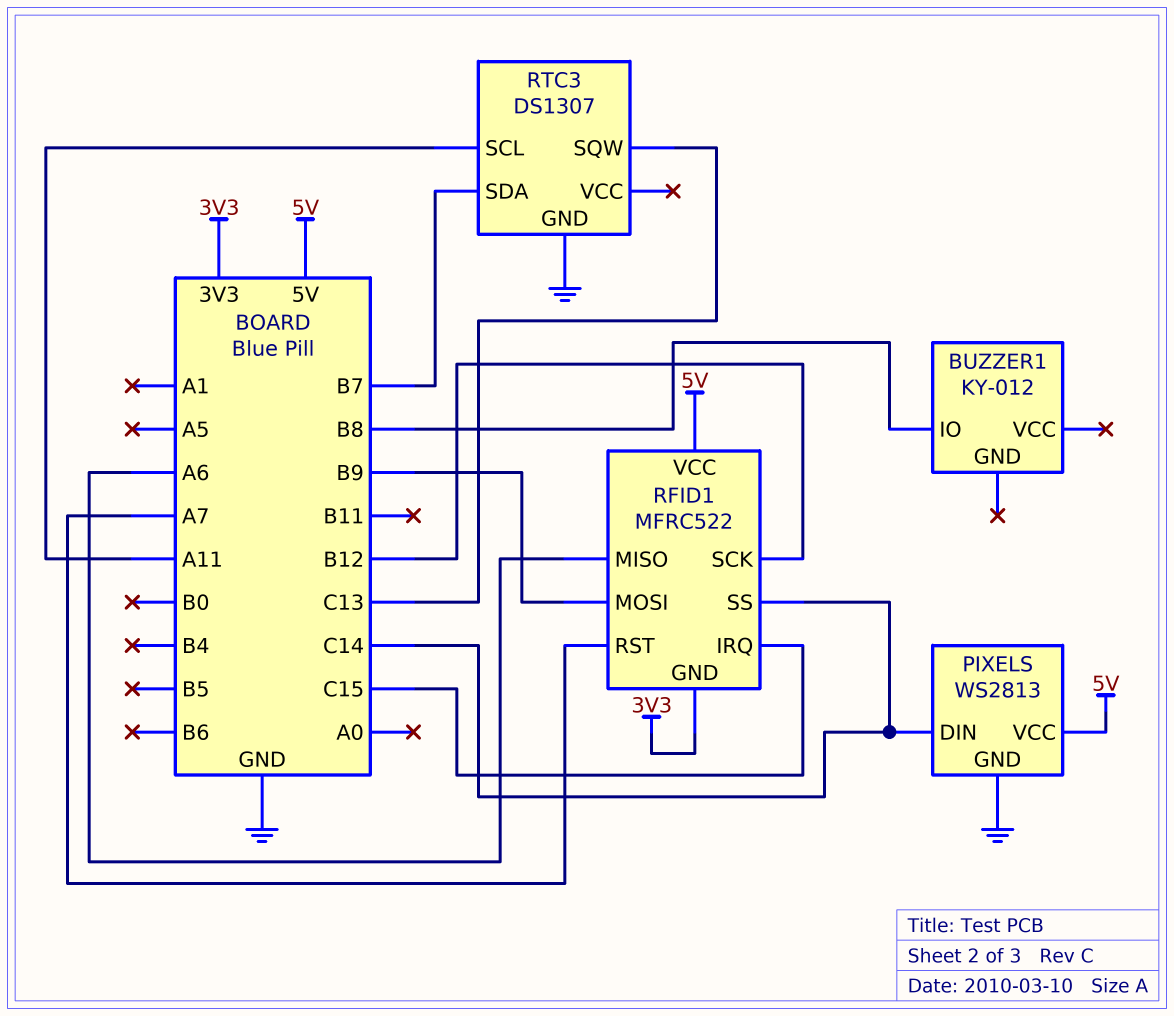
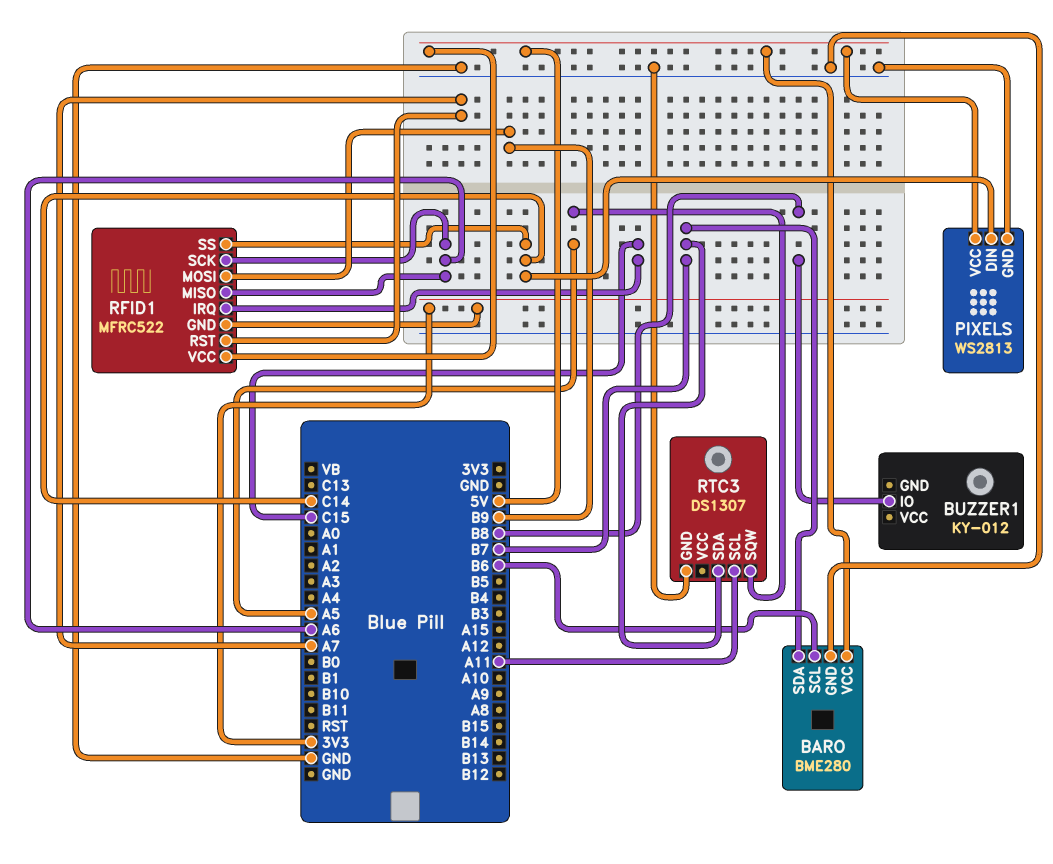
BARO: none -> BME280
BARO pin GND: none -> GND
BARO pin SCL: none -> B6
BARO pin SDA: none -> B7
BARO pin VCC: none -> 5V
RFID1 pin SCK: B12 -> A6
RTC3 pin SQW: C13 -> A5

